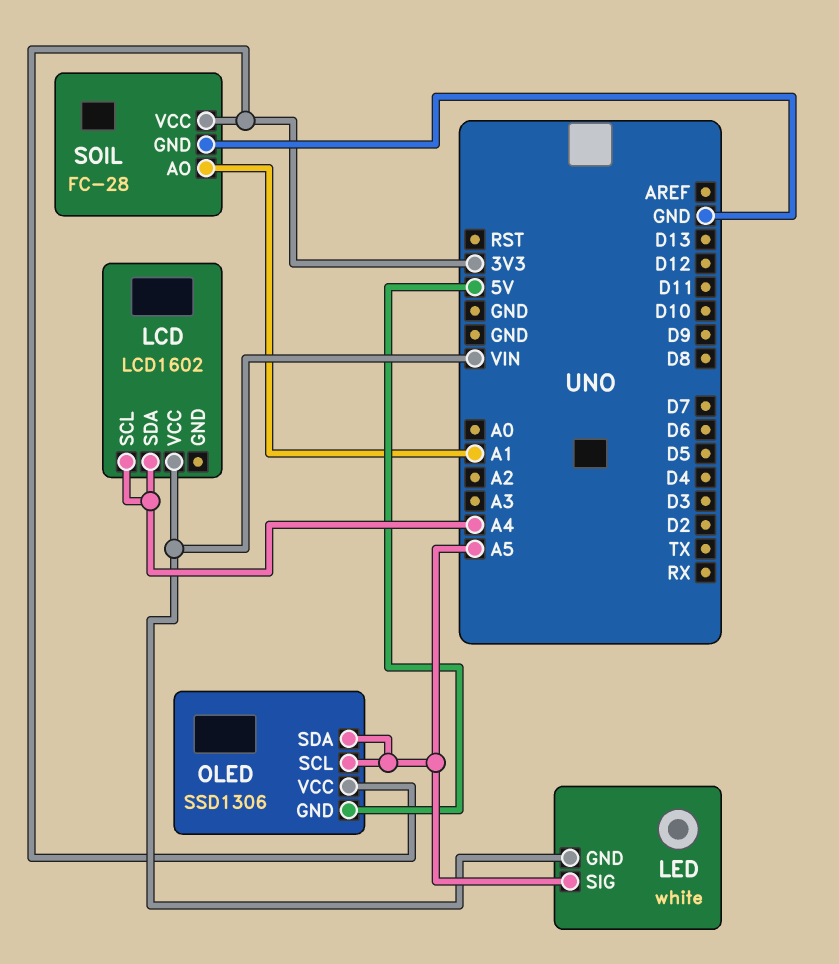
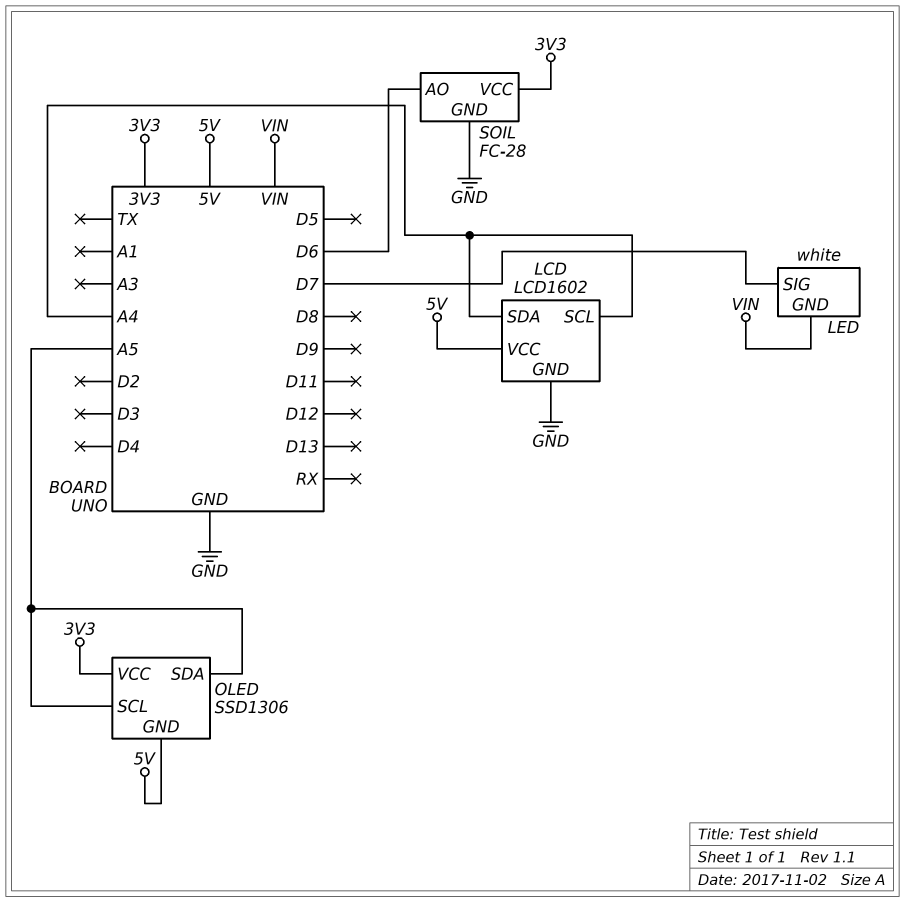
LCD pin GND: none -> GND
LCD pin VCC: VIN -> 5V
LED pin SIG: A5 -> D7
SOIL pin AO: A1 -> D6

